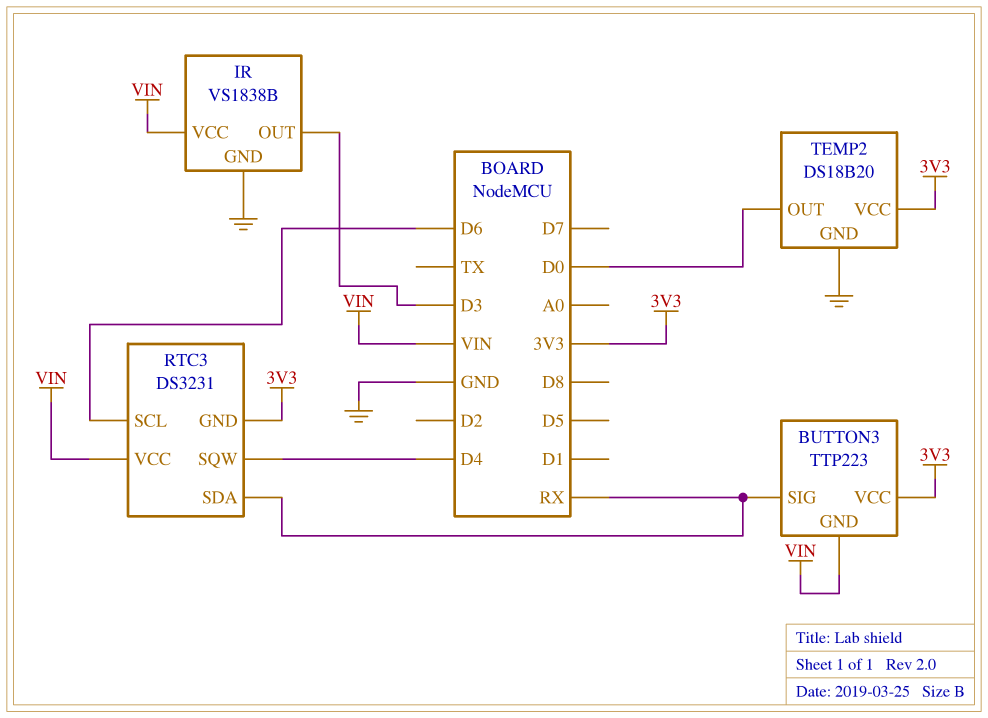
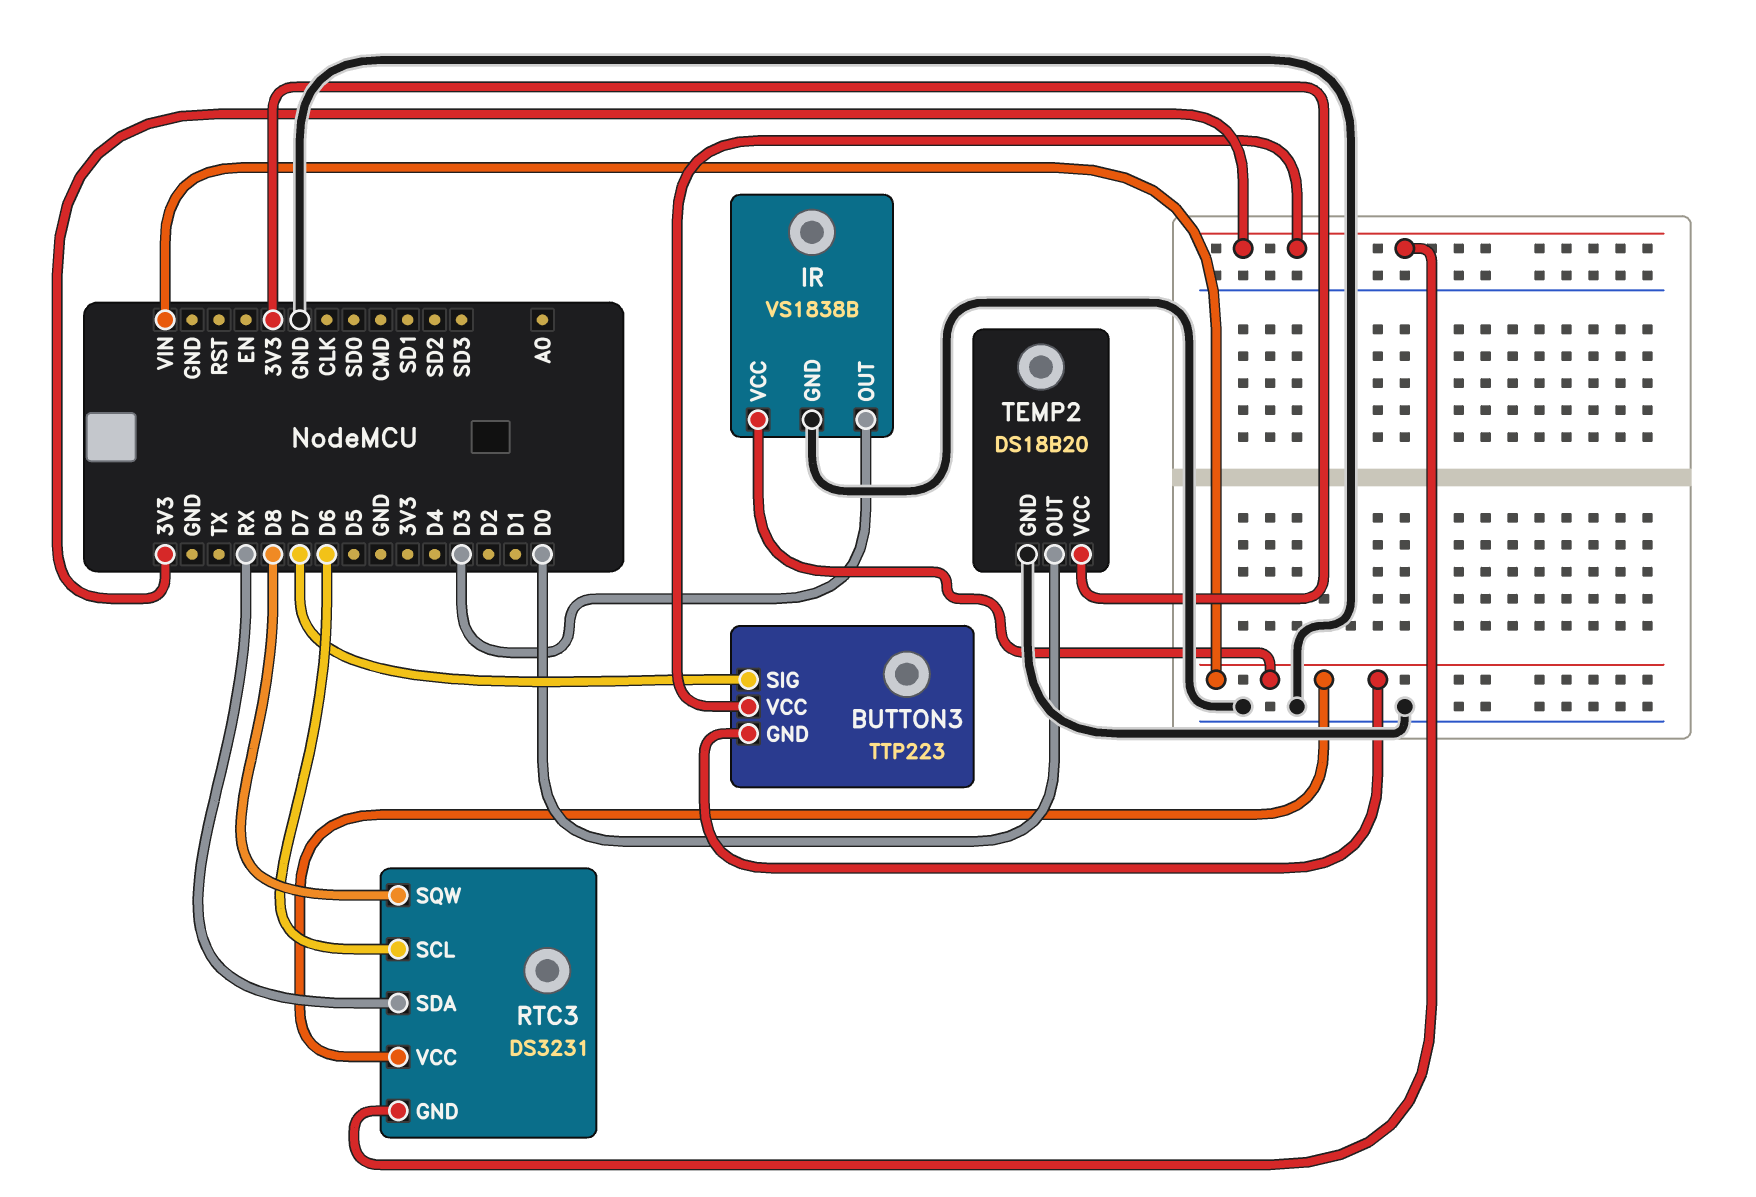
BUTTON3 pin SIG: RX -> D7
RTC3 pin SQW: D4 -> D8

